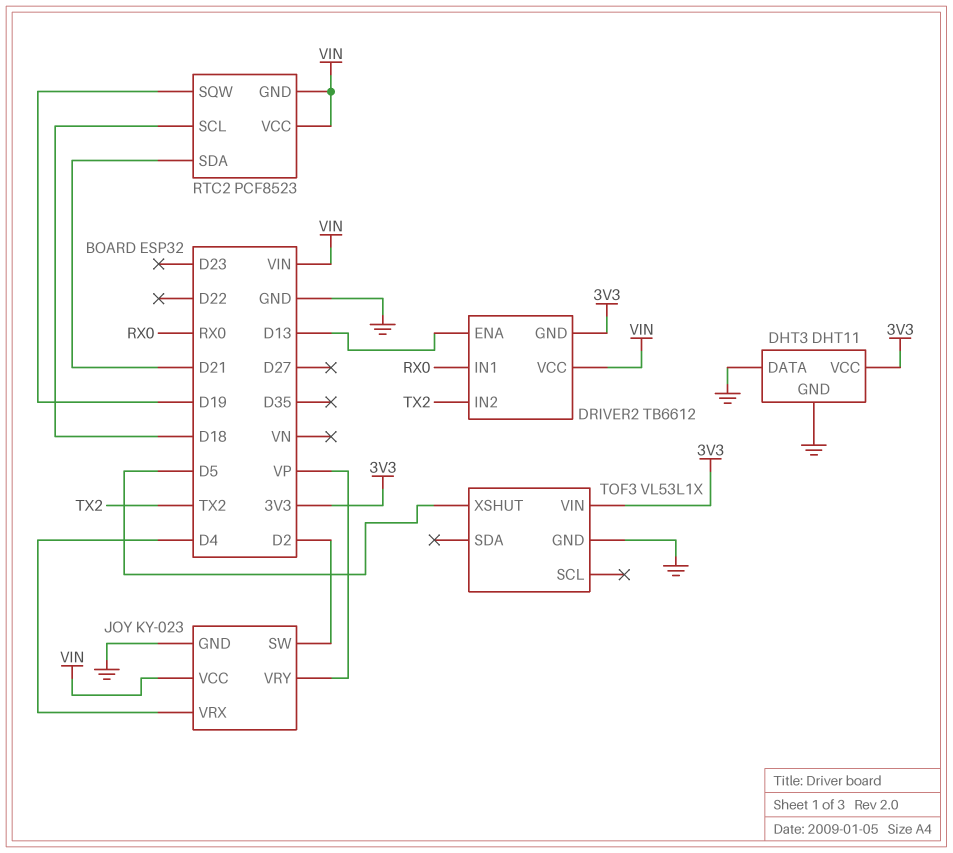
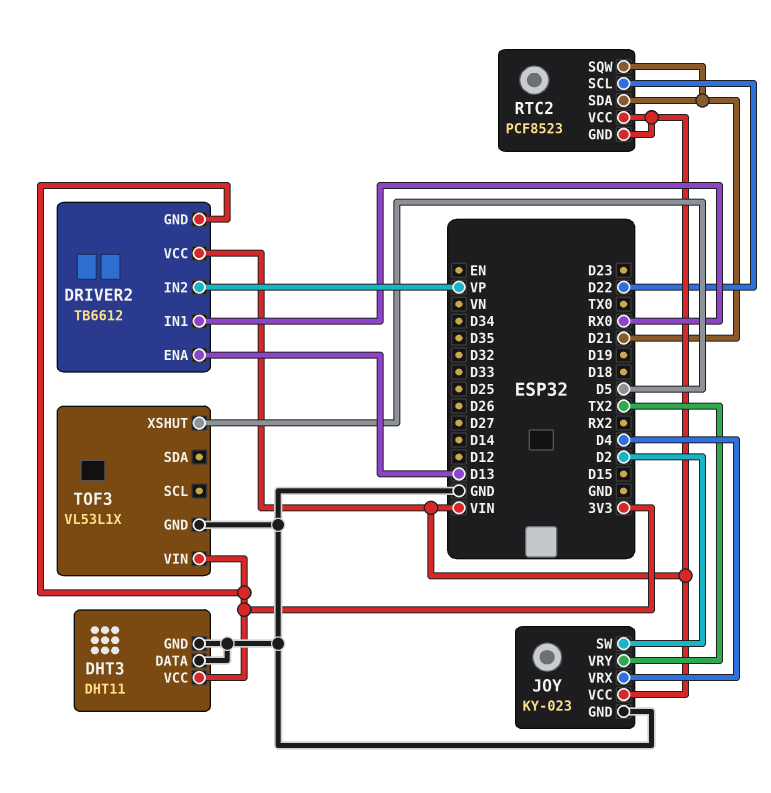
DRIVER2 pin IN2: TX2 -> VP
JOY pin VRY: VP -> TX2
RTC2 pin SCL: D18 -> D22
RTC2 pin SQW: D19 -> D21

